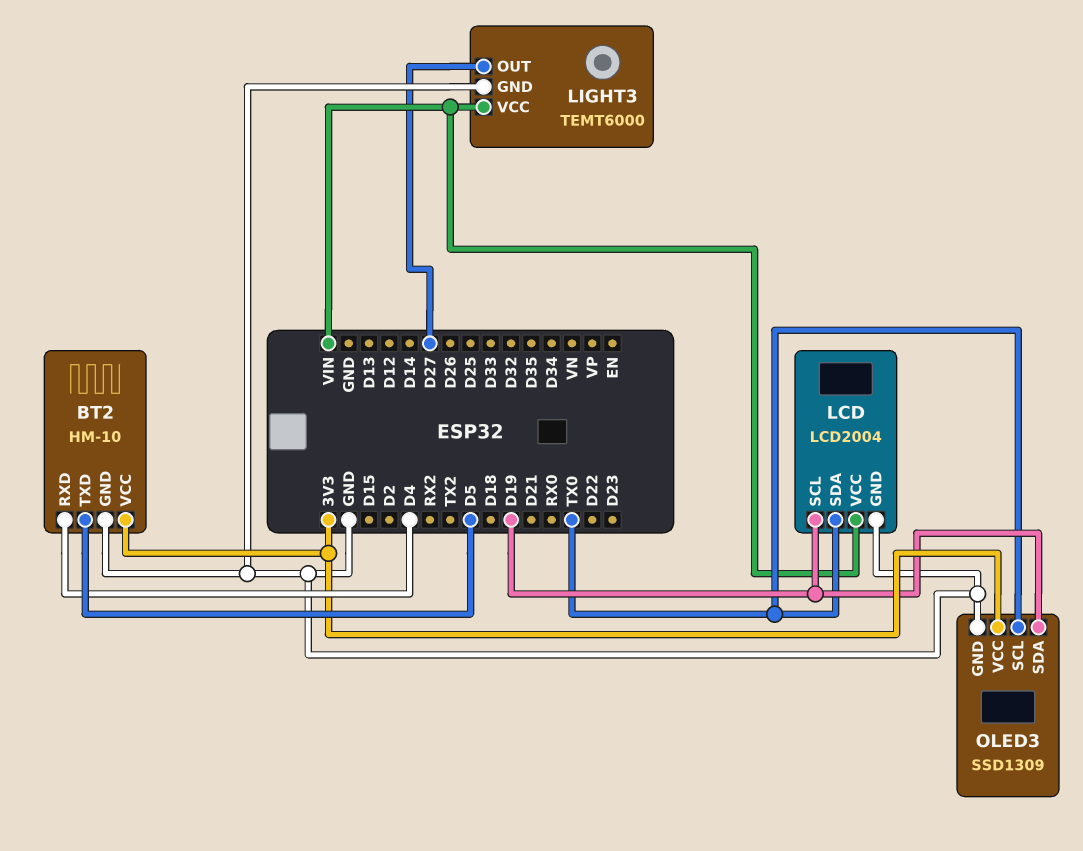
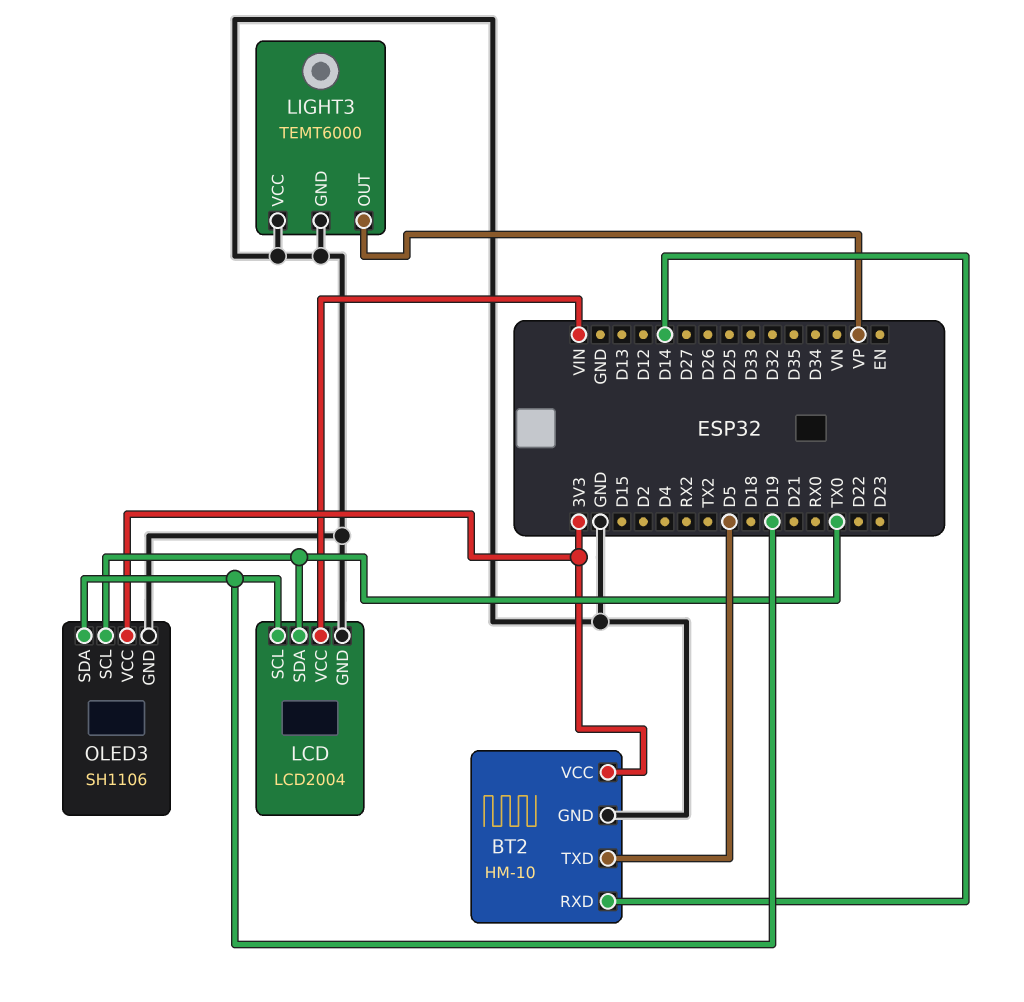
BT2 pin RXD: D4 -> D14
LIGHT3 pin OUT: D27 -> VP
LIGHT3 pin VCC: VIN -> GND
OLED3: SSD1309 -> SH1106

